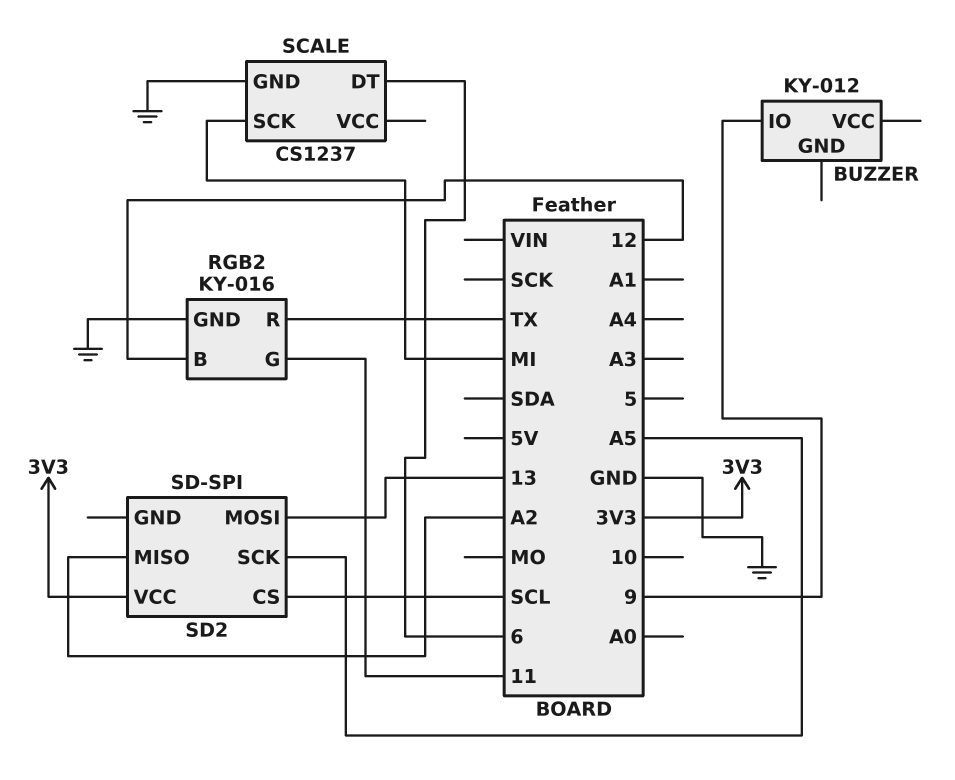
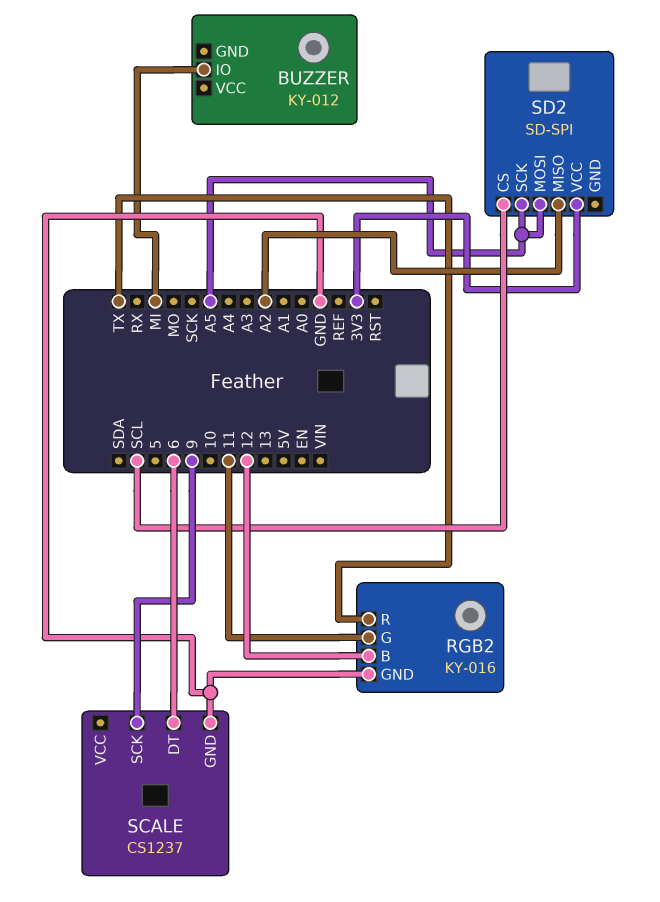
BUZZER pin IO: 9 -> MI
SCALE pin SCK: MI -> 9
SD2 pin MOSI: 13 -> A5

